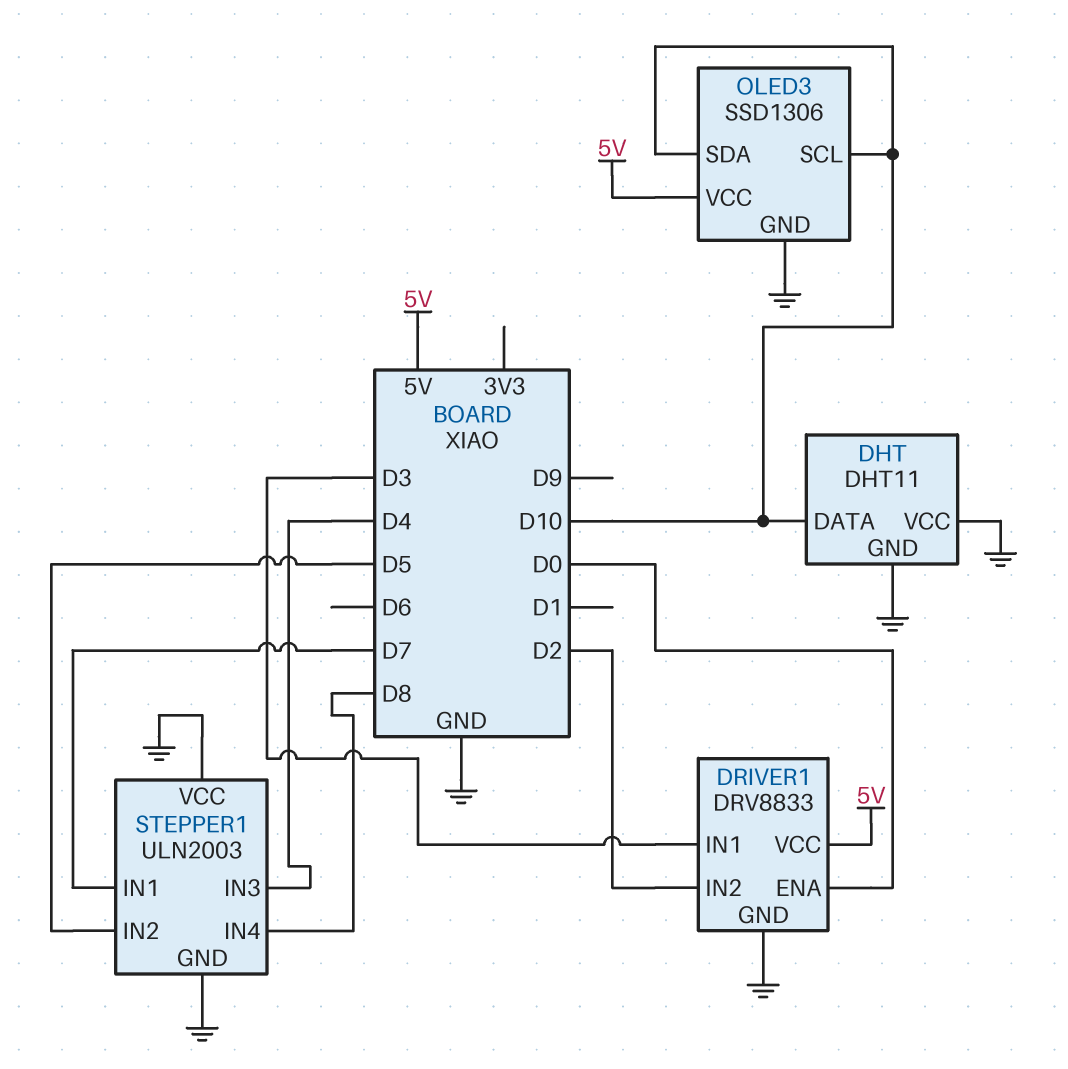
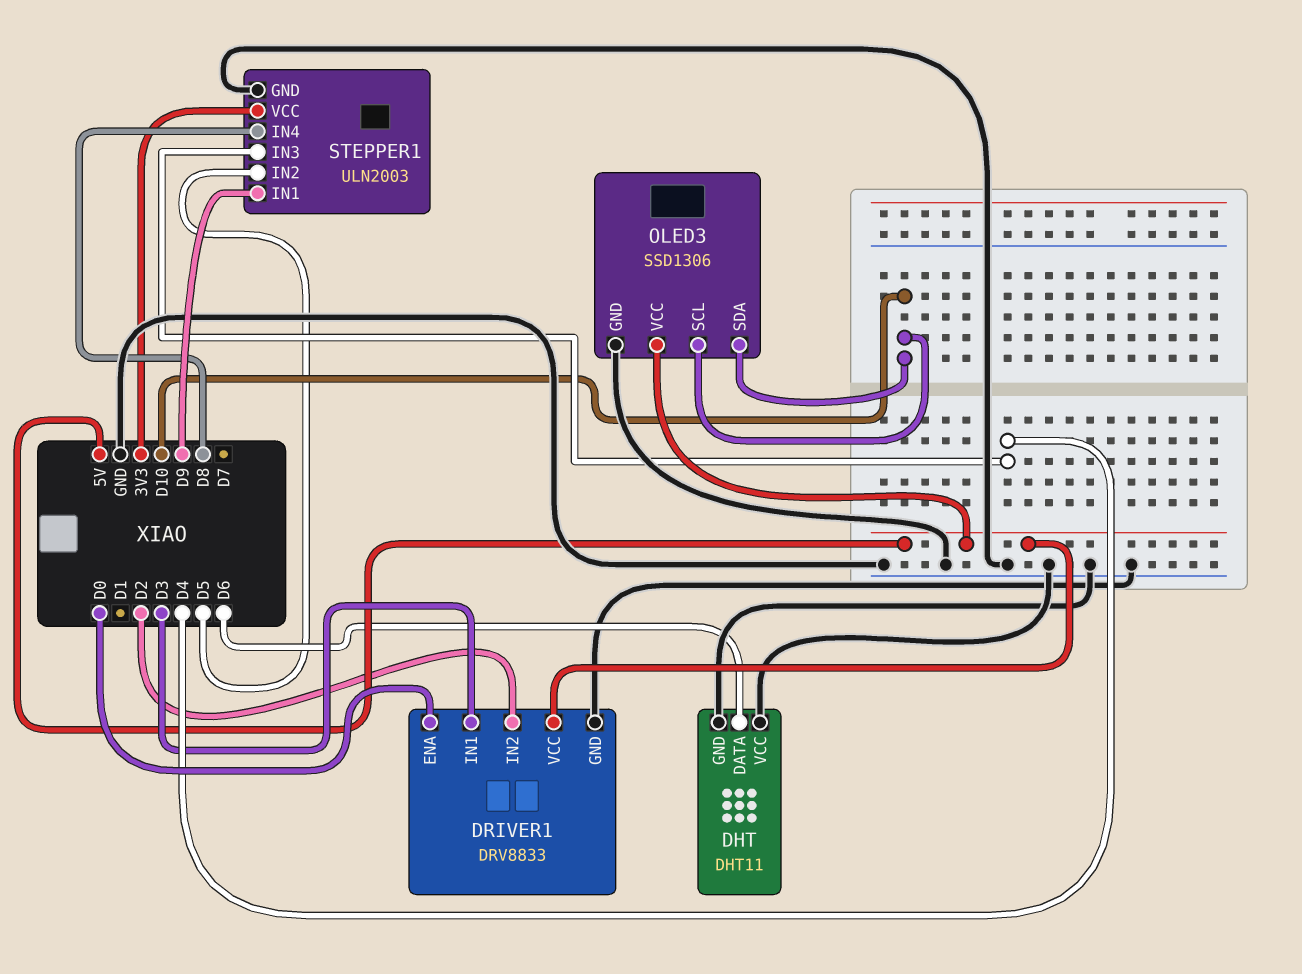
DHT pin DATA: D10 -> D6
STEPPER1 pin IN1: D7 -> D9
STEPPER1 pin VCC: GND -> 3V3

